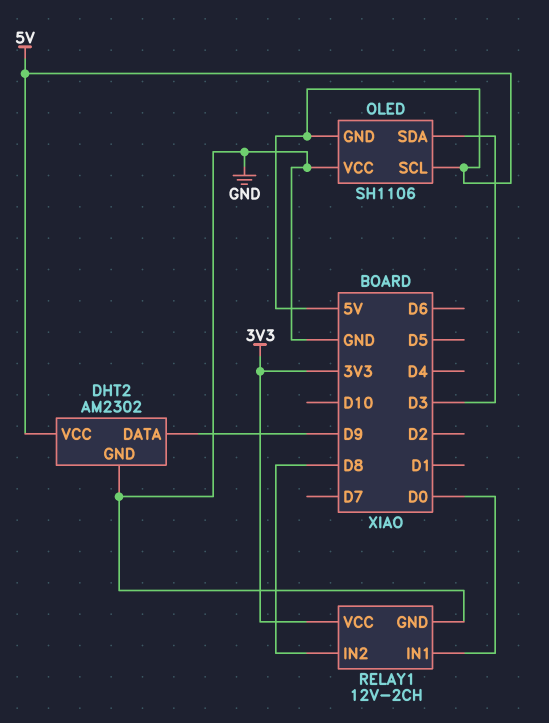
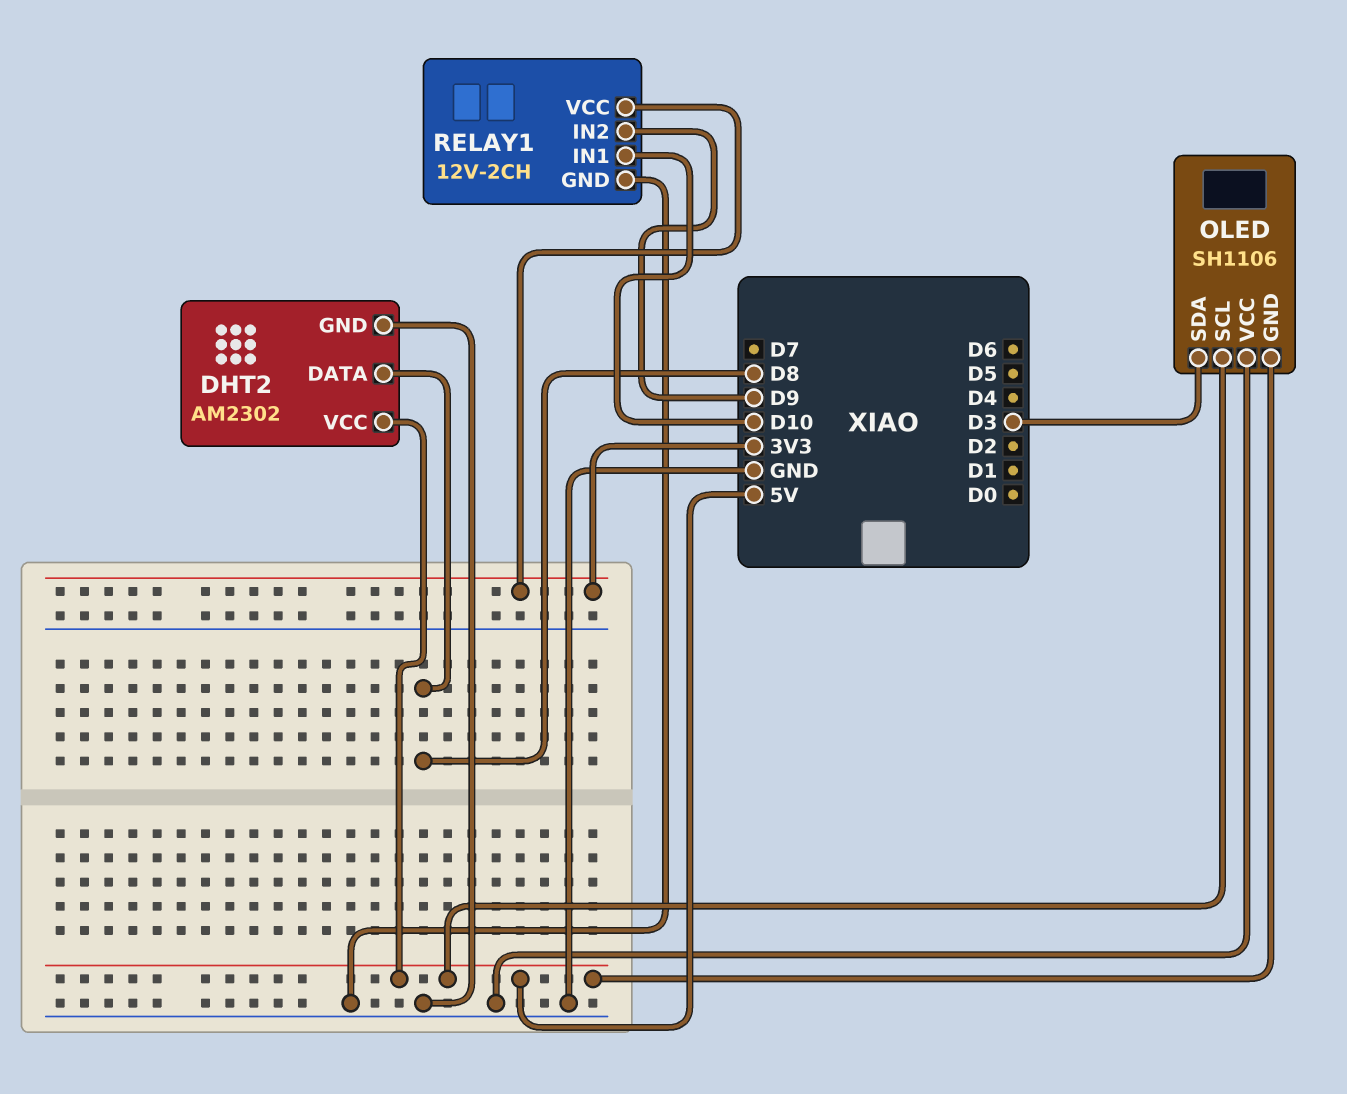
DHT2 pin DATA: D9 -> D8
RELAY1 pin IN1: D0 -> D10
RELAY1 pin IN2: D8 -> D9

